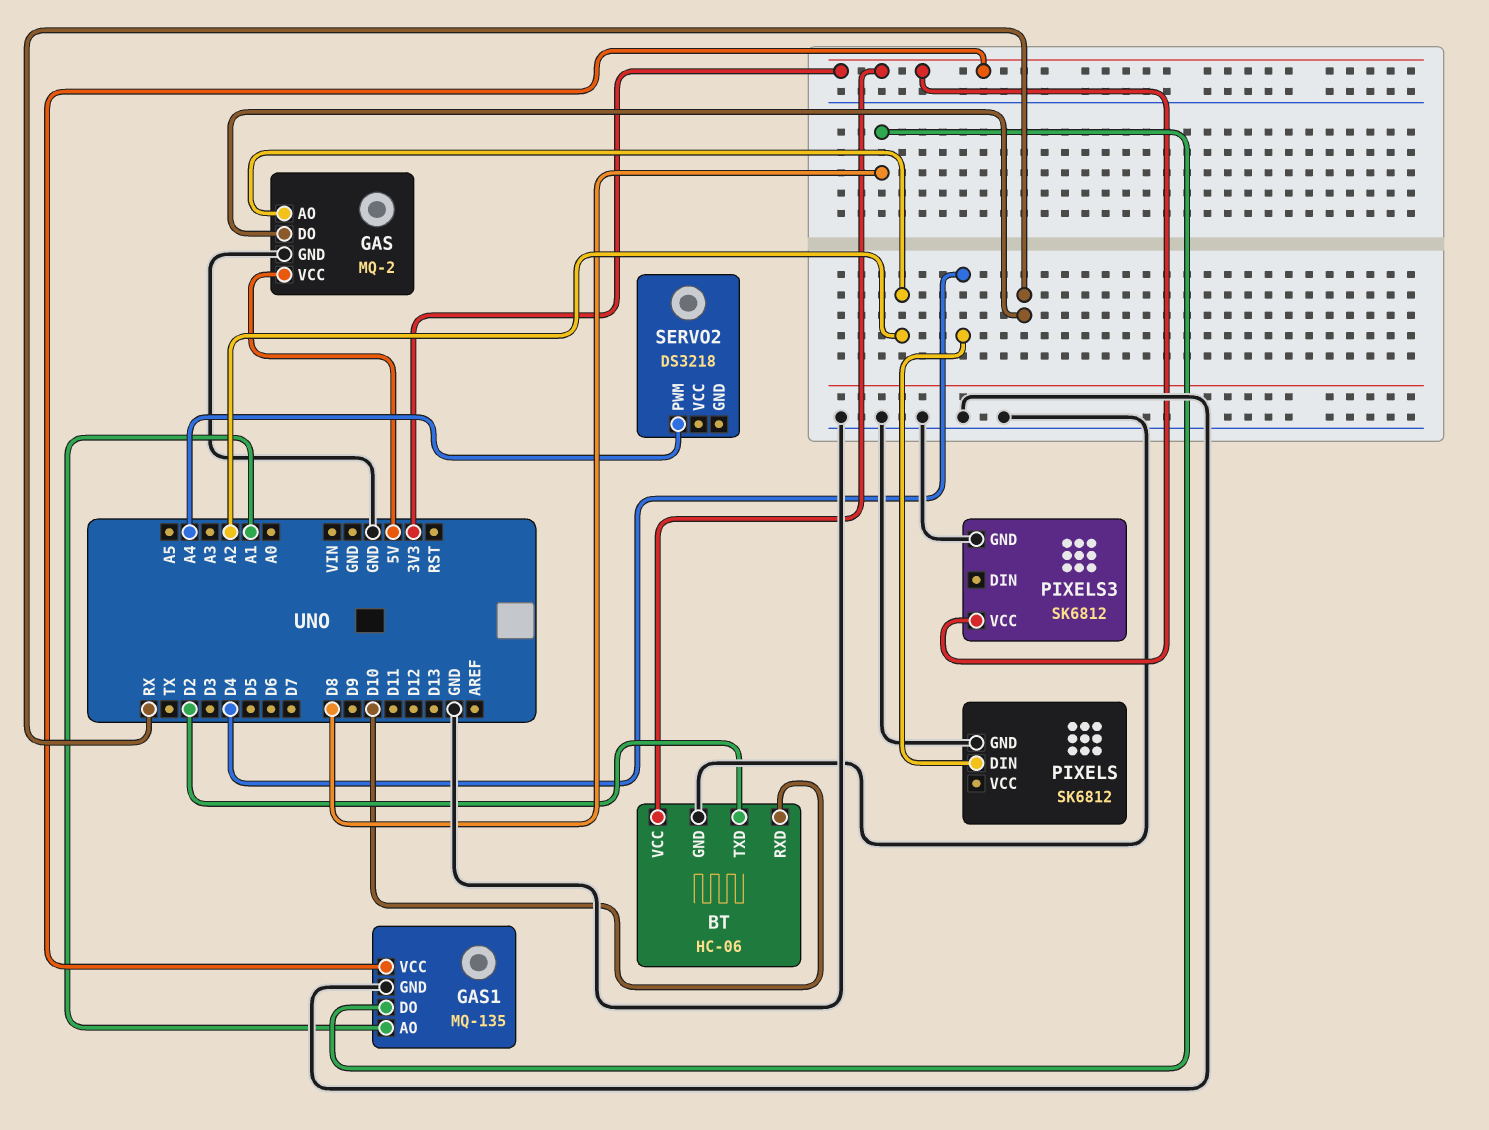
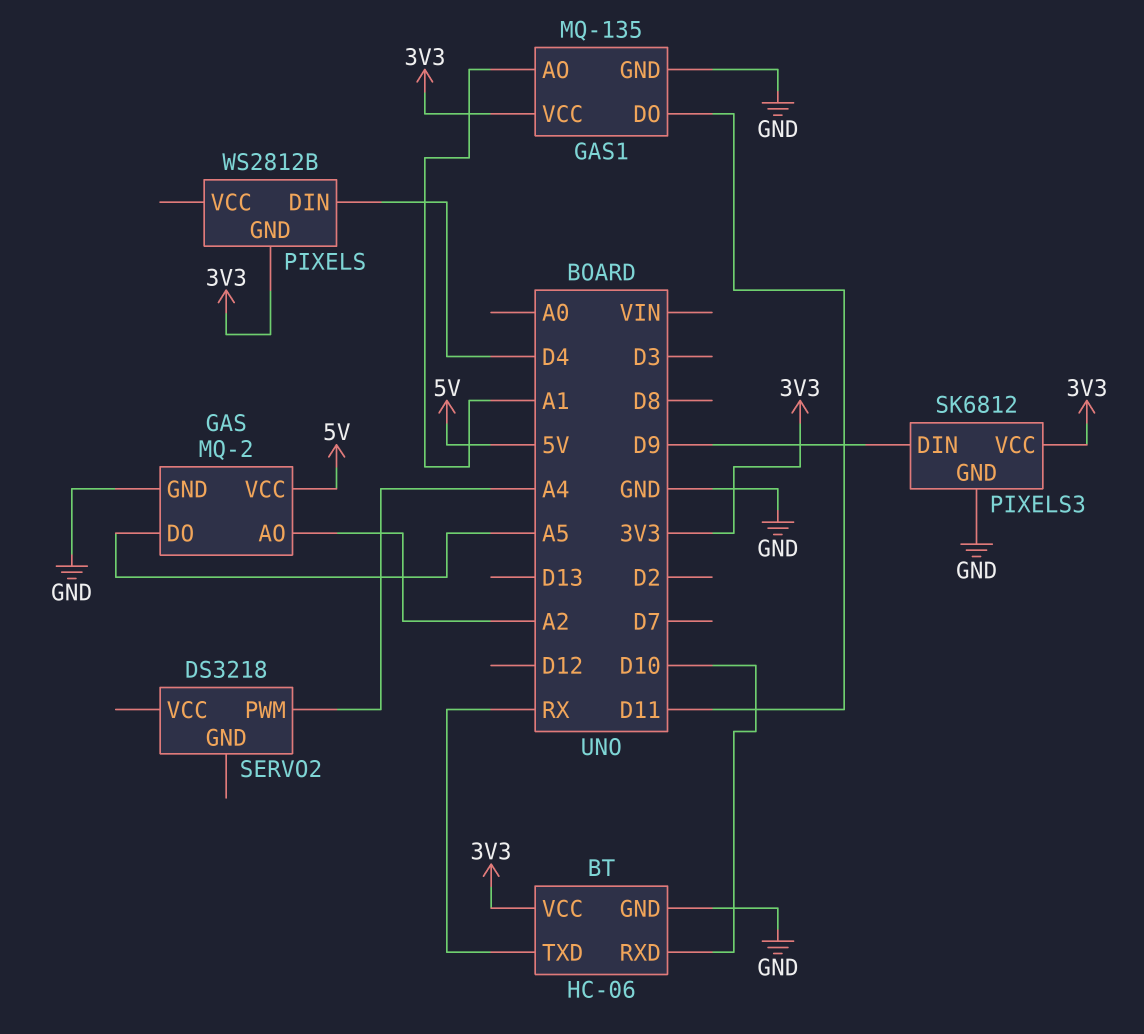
BT pin TXD: D2 -> RX
GAS pin DO: RX -> A5
GAS1 pin DO: D8 -> D11
PIXELS: SK6812 -> WS2812B
PIXELS pin GND: GND -> 3V3
PIXELS3 pin DIN: none -> D9

